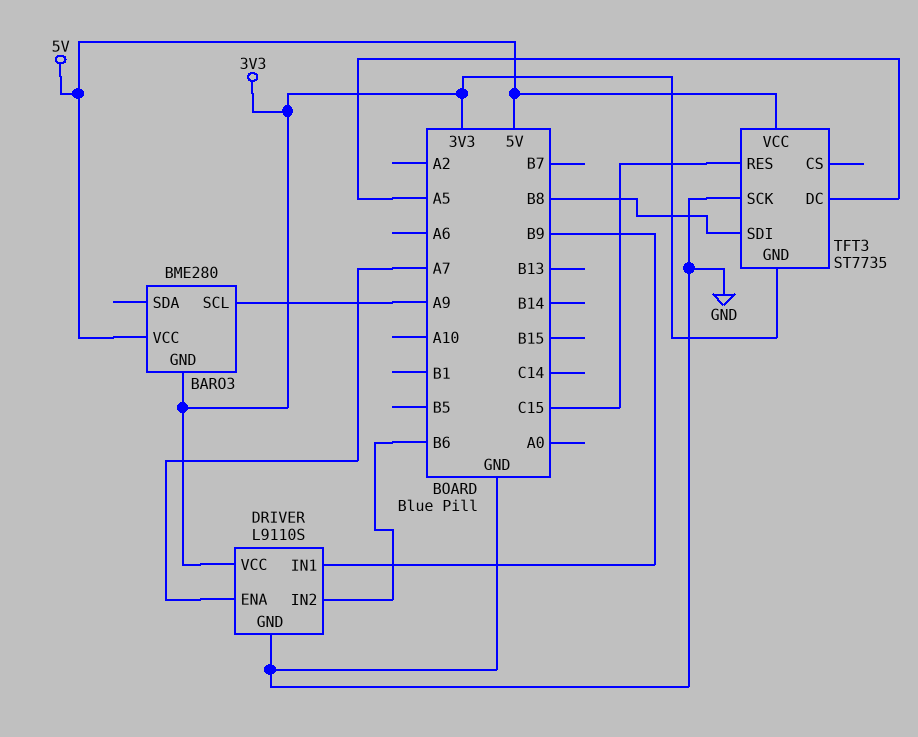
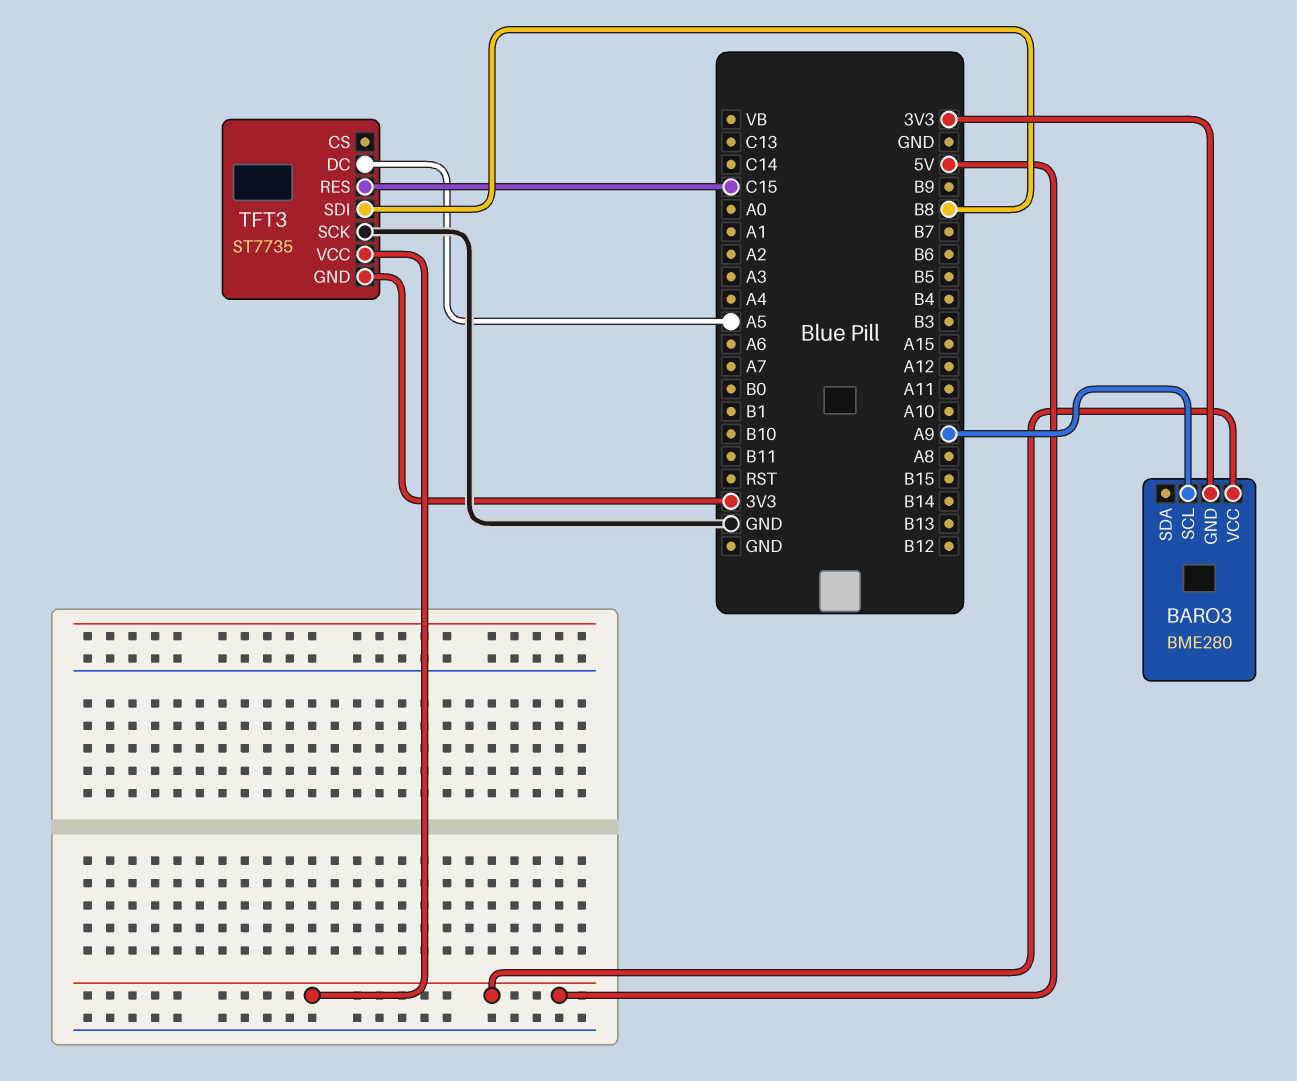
DRIVER: L9110S -> none
DRIVER pin ENA: A7 -> none
DRIVER pin GND: GND -> none
DRIVER pin IN1: B9 -> none
DRIVER pin IN2: B6 -> none
DRIVER pin VCC: 3V3 -> none

